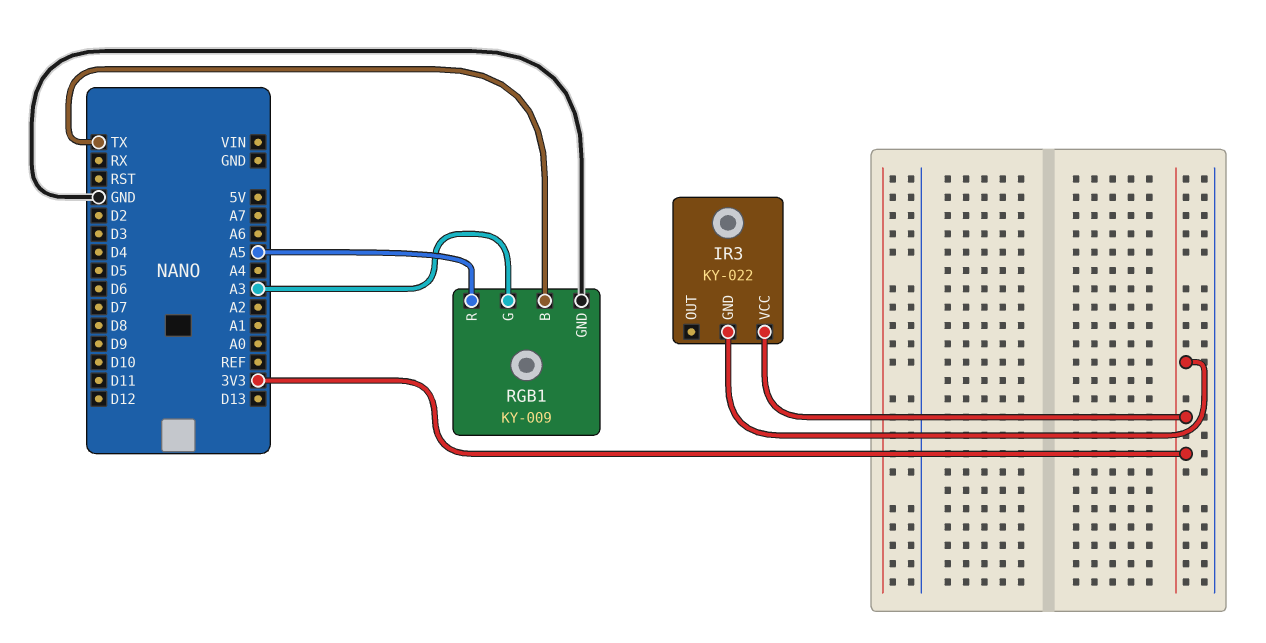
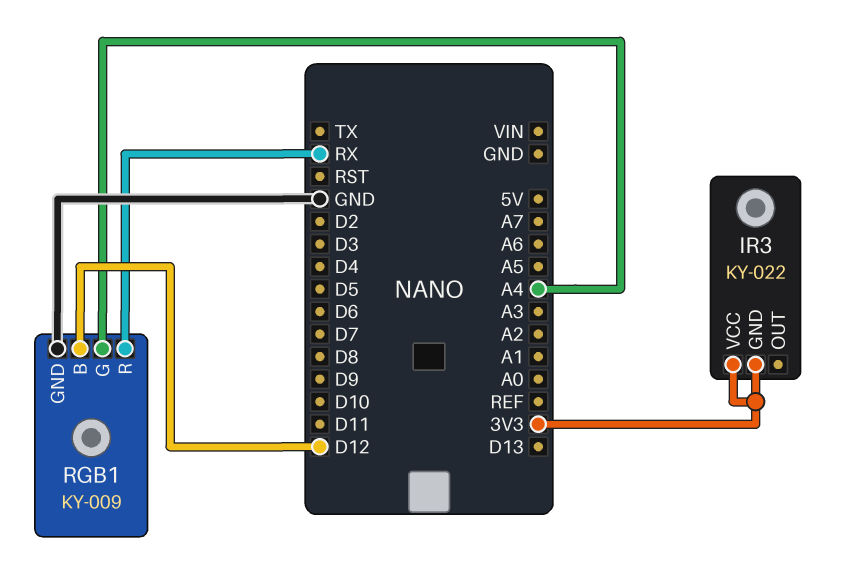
RGB1 pin B: TX -> D12
RGB1 pin G: A3 -> A4
RGB1 pin R: A5 -> RX

